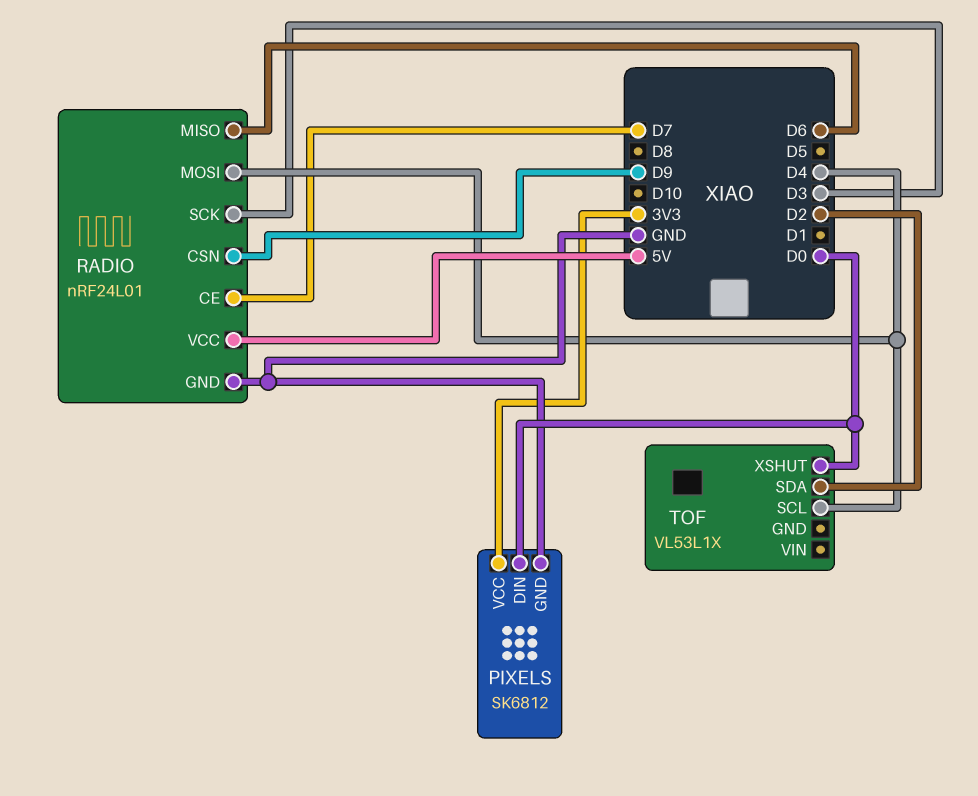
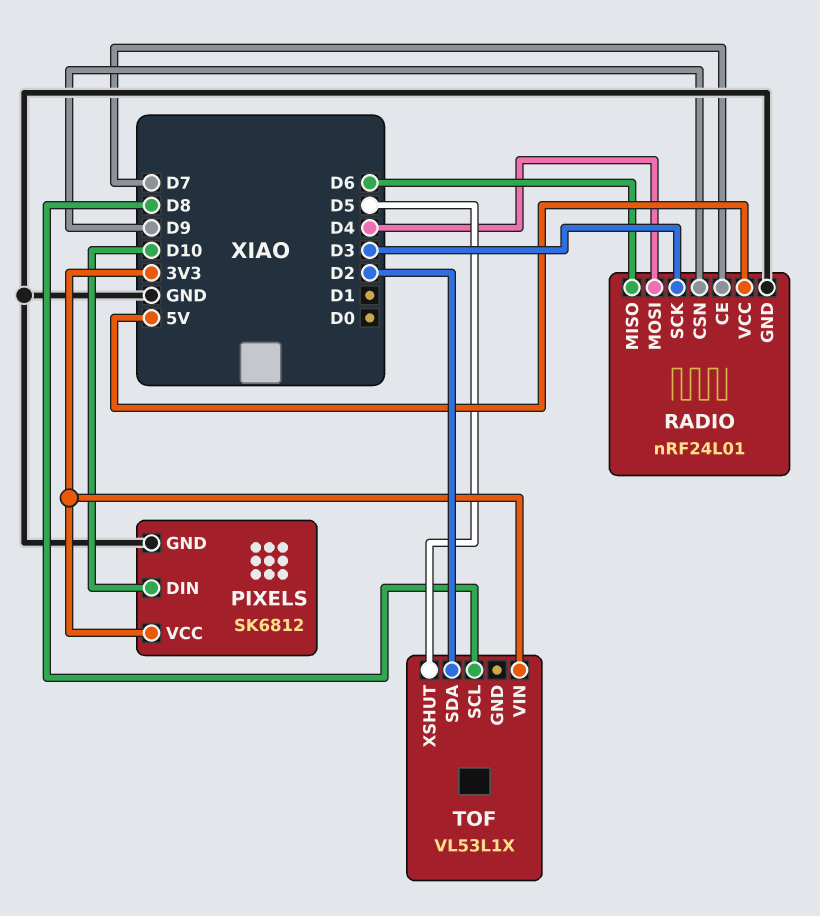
PIXELS pin DIN: D0 -> D10
TOF pin SCL: D4 -> D8
TOF pin VIN: none -> 3V3
TOF pin XSHUT: D0 -> D5

